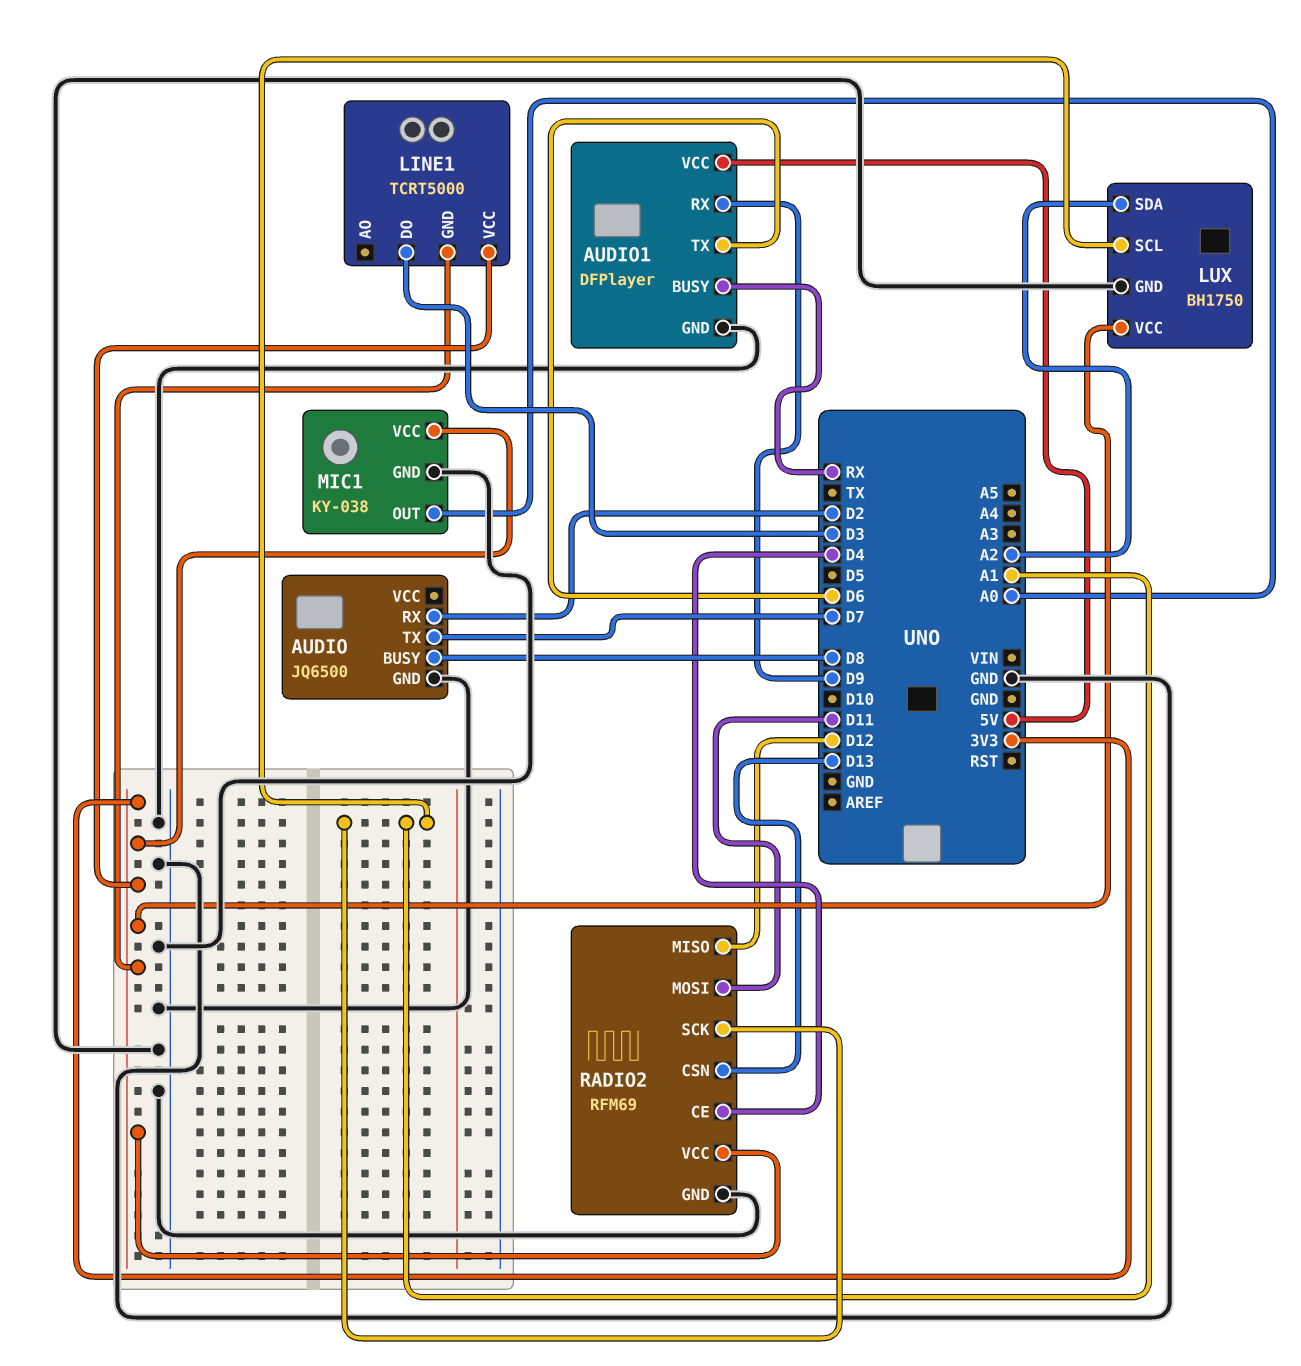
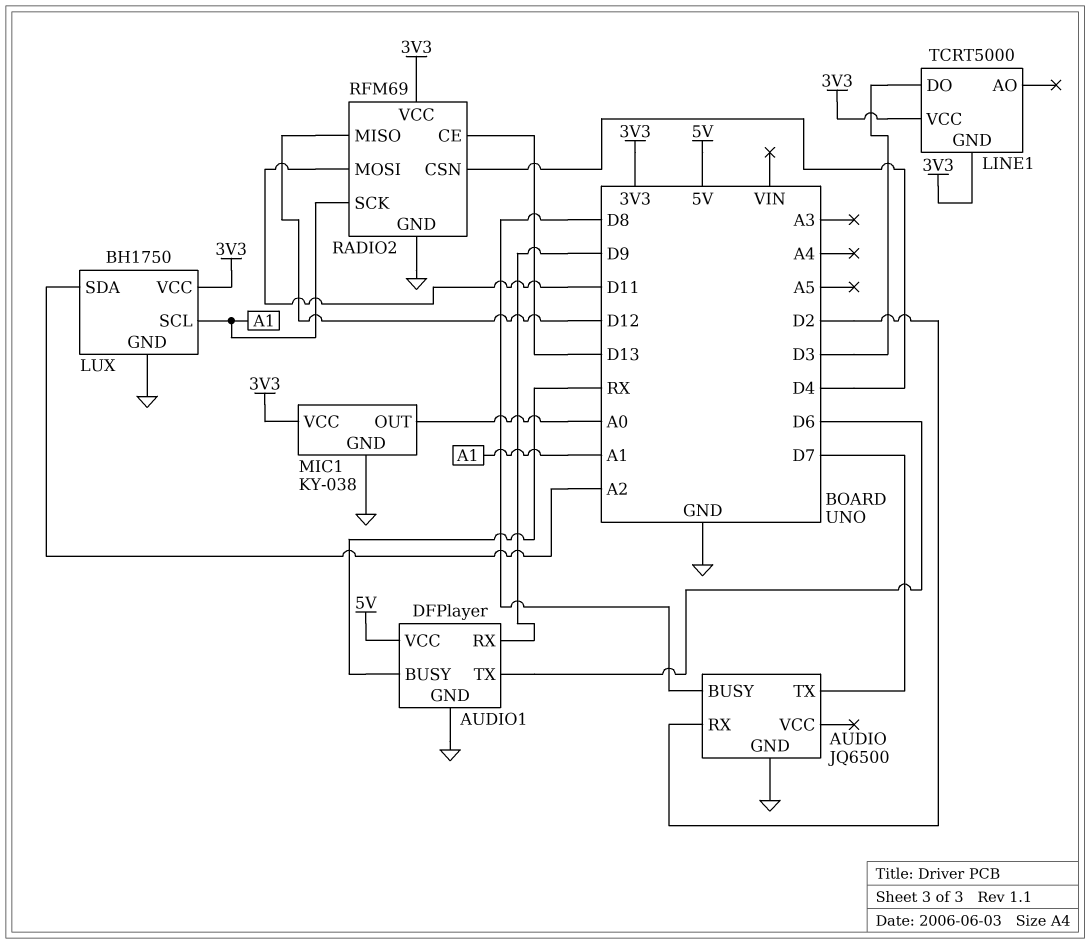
RADIO2 pin CE: D4 -> D13
RADIO2 pin CSN: D13 -> D4

